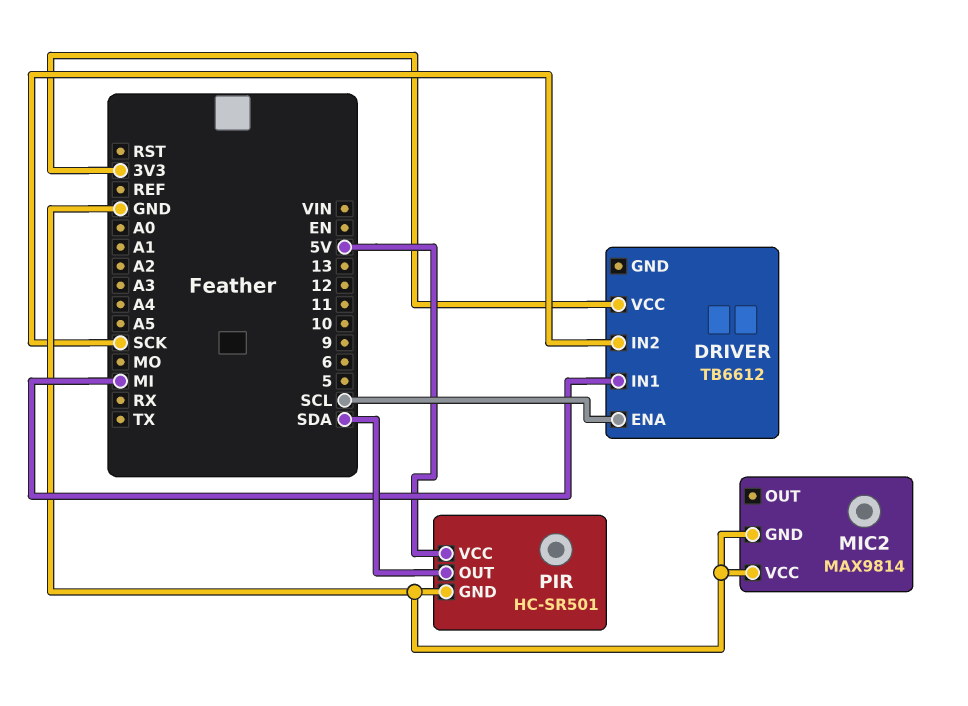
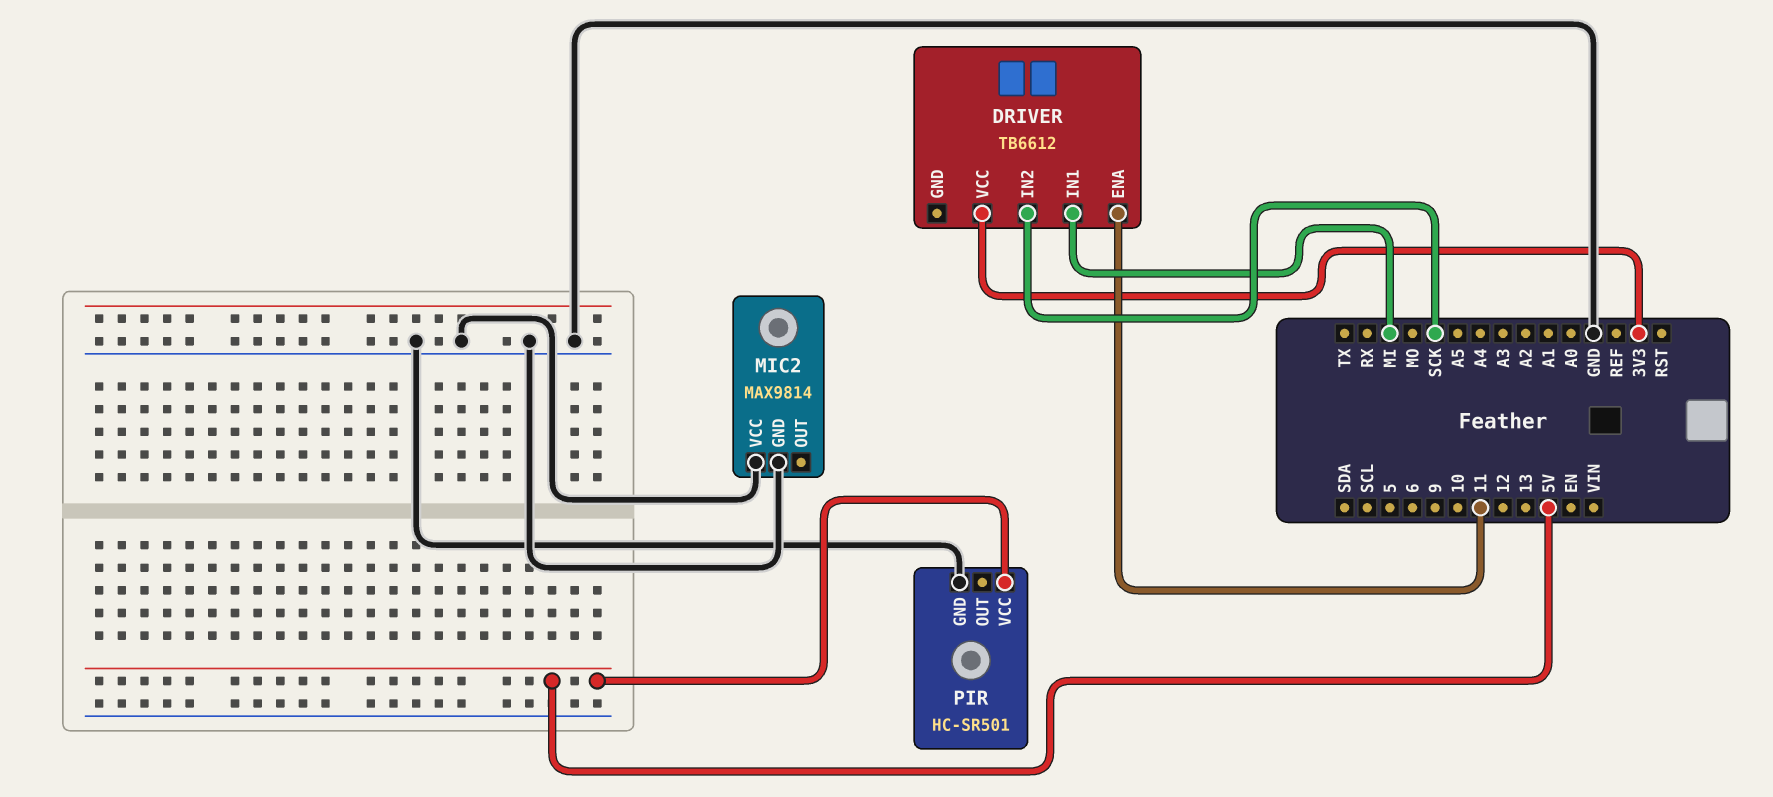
DRIVER pin ENA: SCL -> 11
PIR pin OUT: SDA -> none

